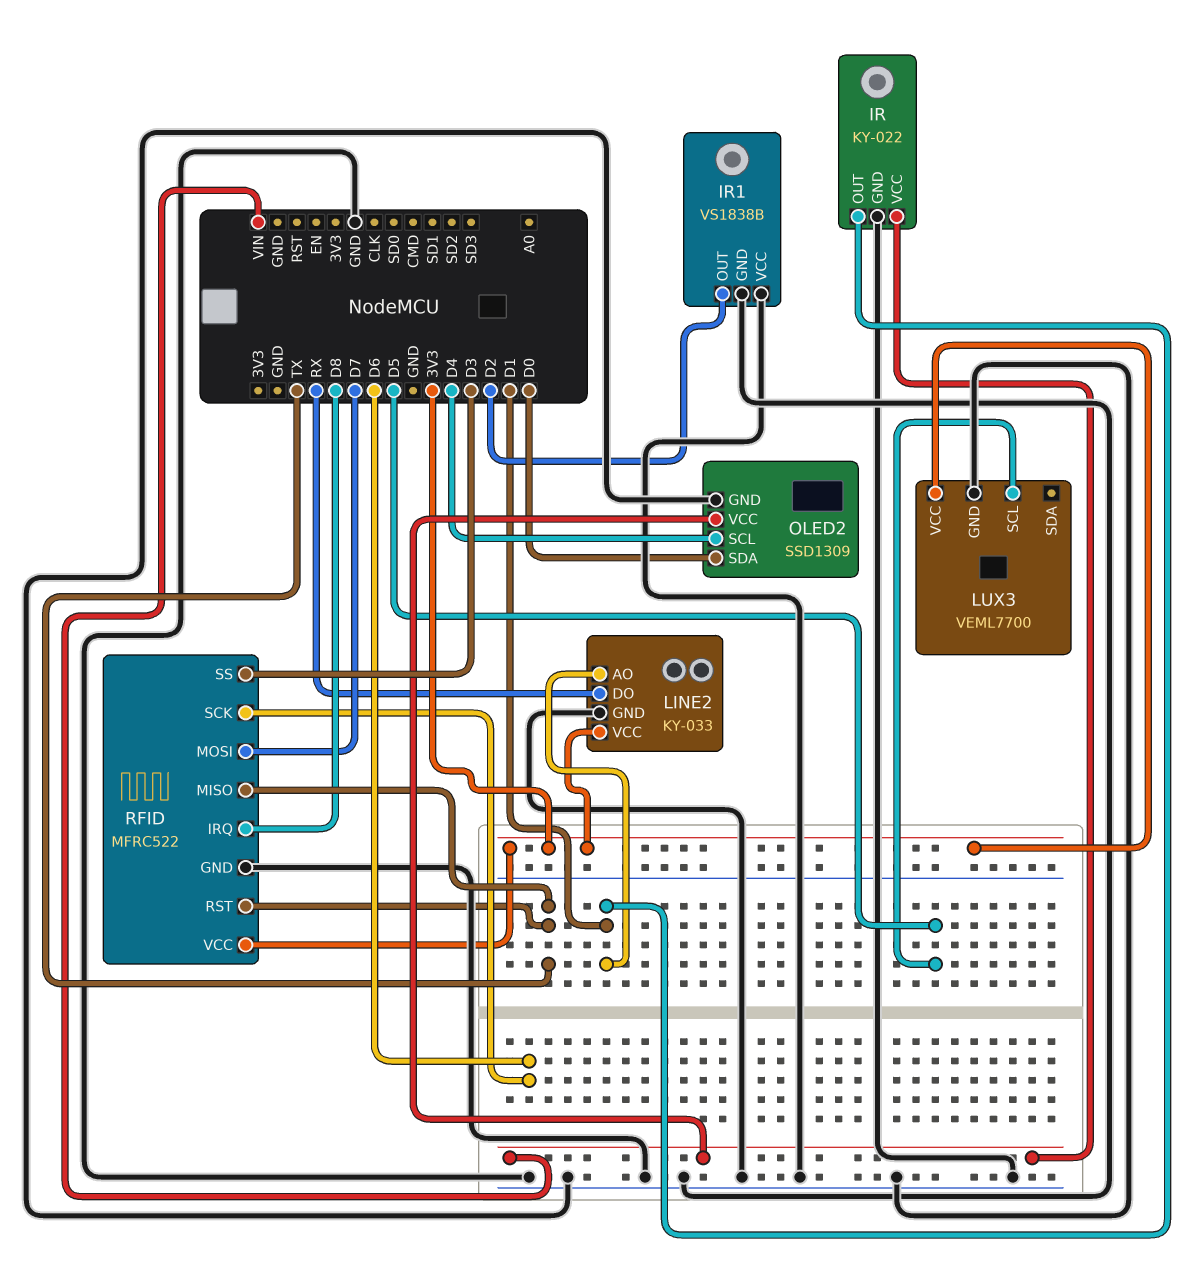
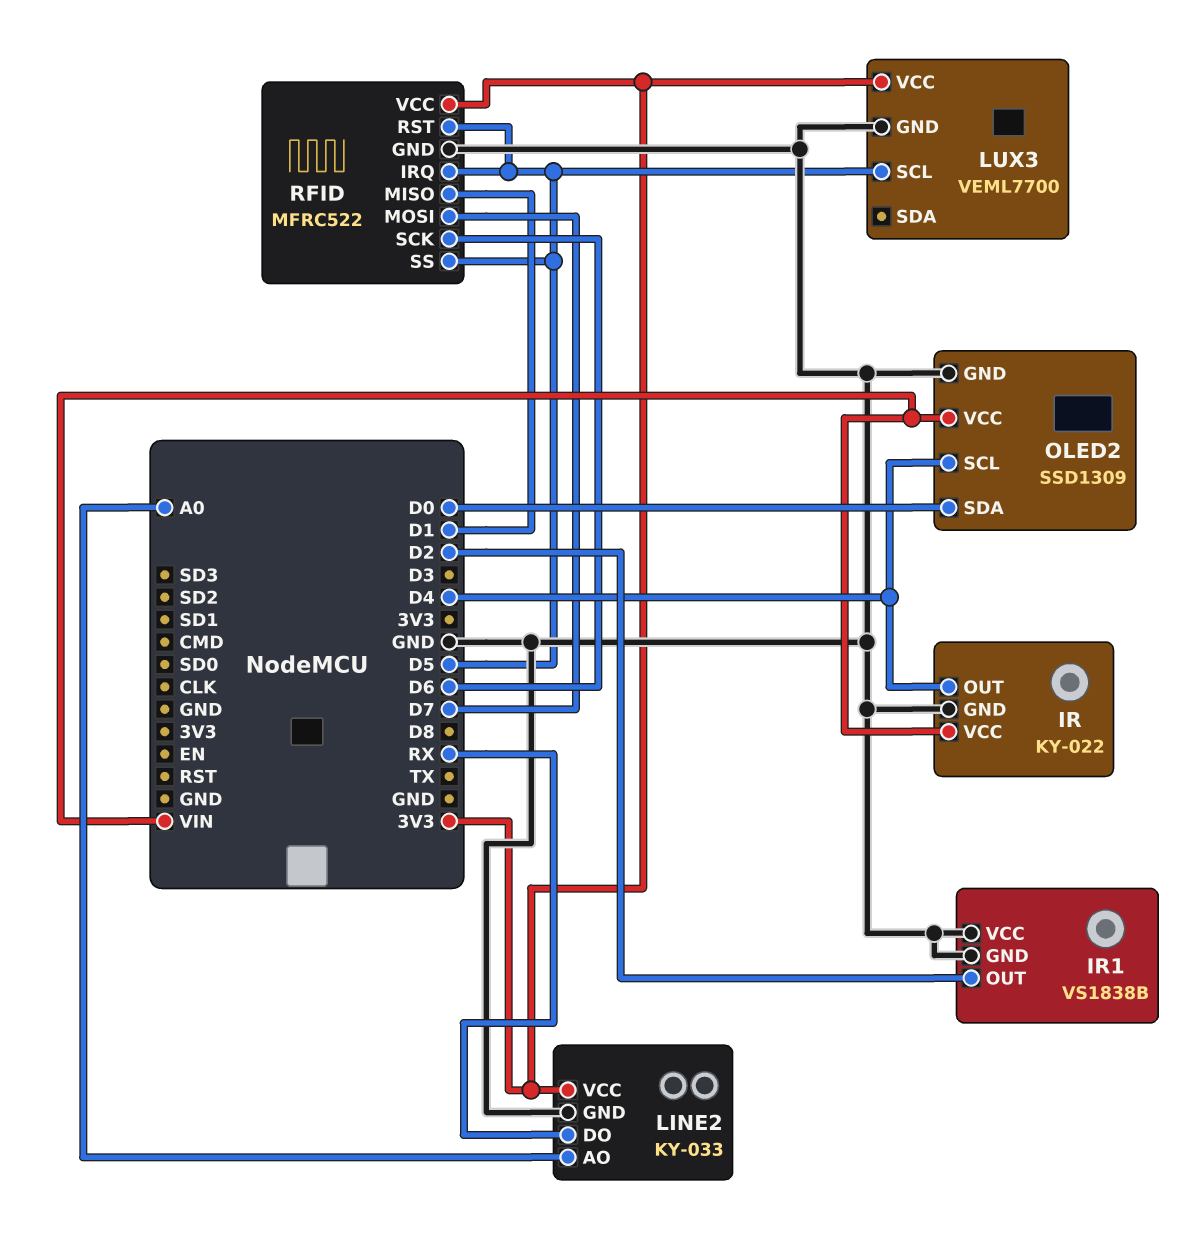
IR pin OUT: D1 -> D4
LINE2 pin AO: D1 -> A0
RFID pin IRQ: D8 -> D5
RFID pin MISO: TX -> D1
RFID pin RST: TX -> D5
RFID pin SS: D3 -> D5

